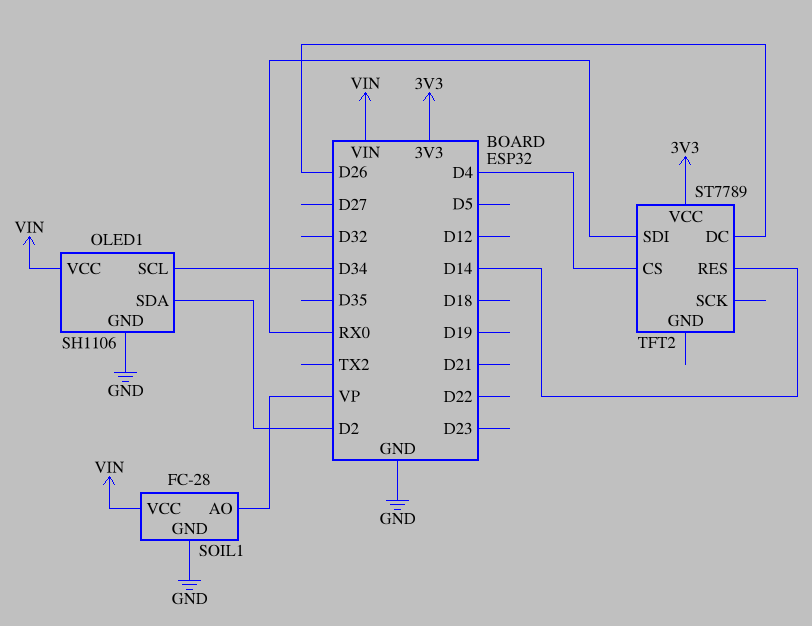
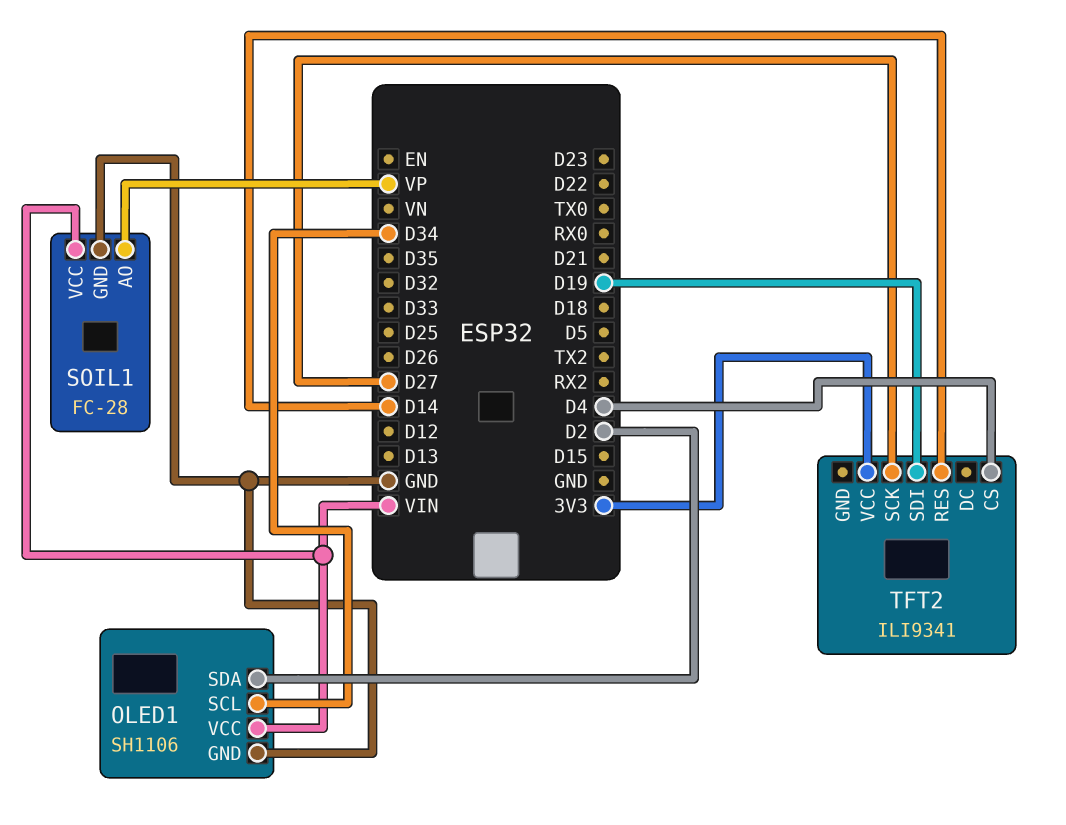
TFT2: ST7789 -> ILI9341
TFT2 pin DC: D26 -> none
TFT2 pin SCK: none -> D27
TFT2 pin SDI: RX0 -> D19

